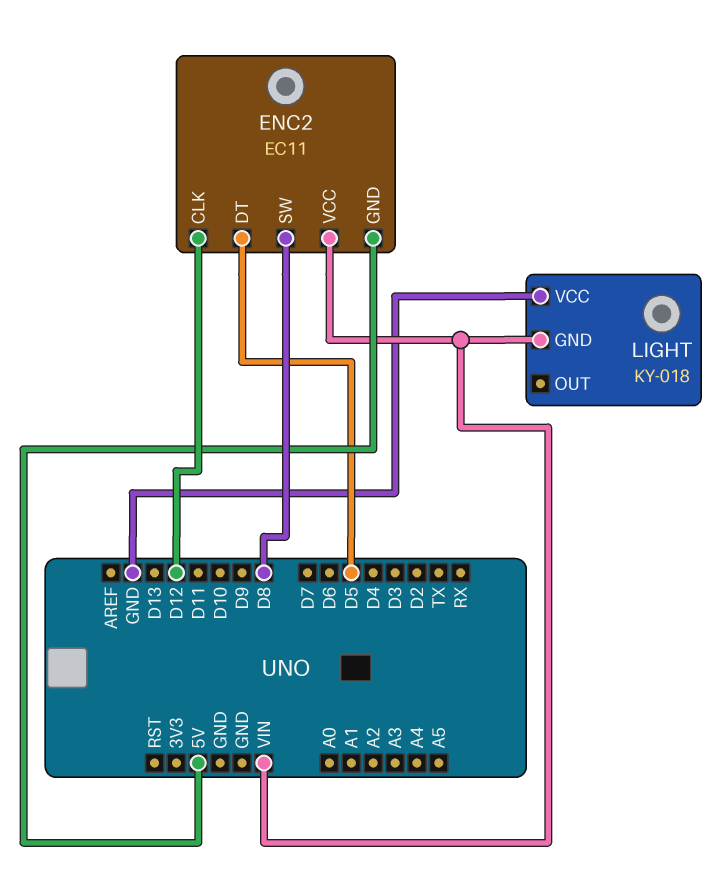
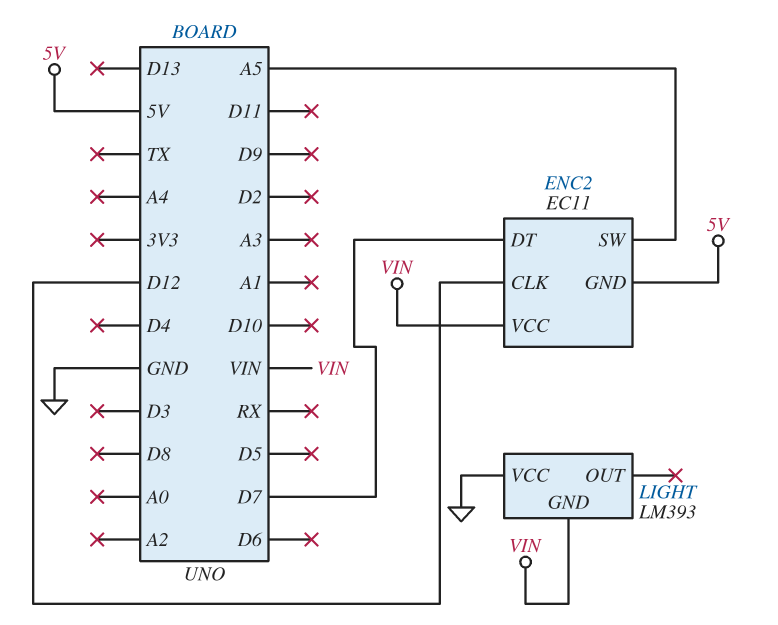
ENC2 pin DT: D5 -> D7
ENC2 pin SW: D8 -> A5
LIGHT: KY-018 -> LM393

